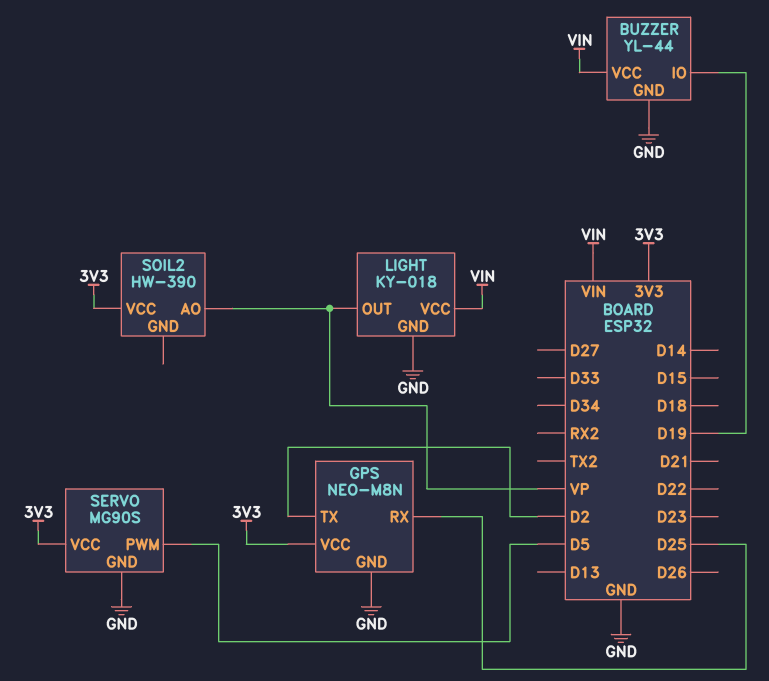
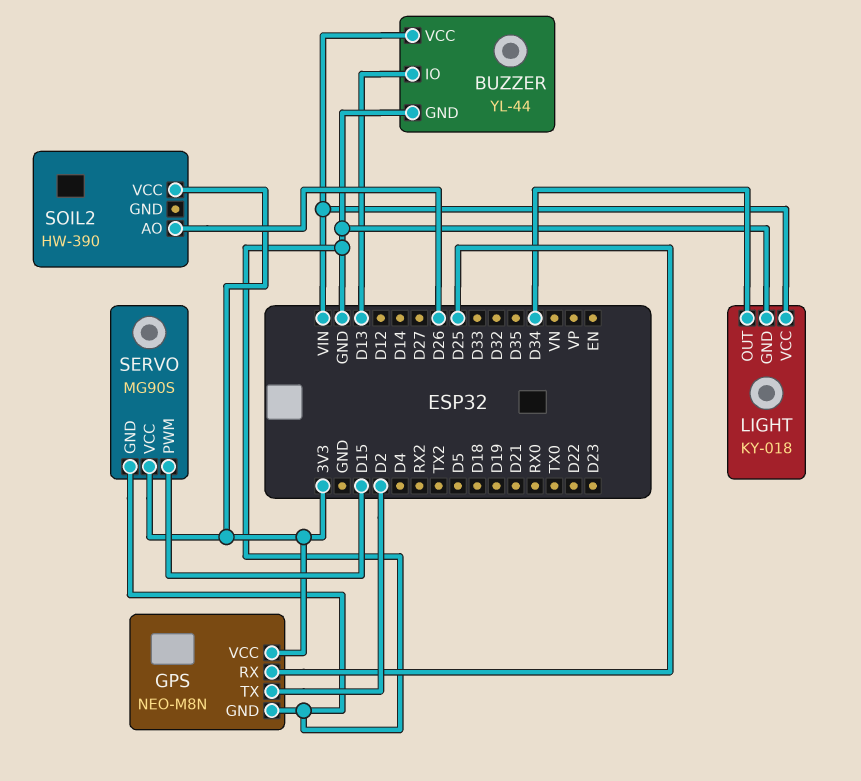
BUZZER pin IO: D19 -> D13
LIGHT pin OUT: VP -> D34
SERVO pin PWM: D5 -> D15
SOIL2 pin AO: VP -> D26

